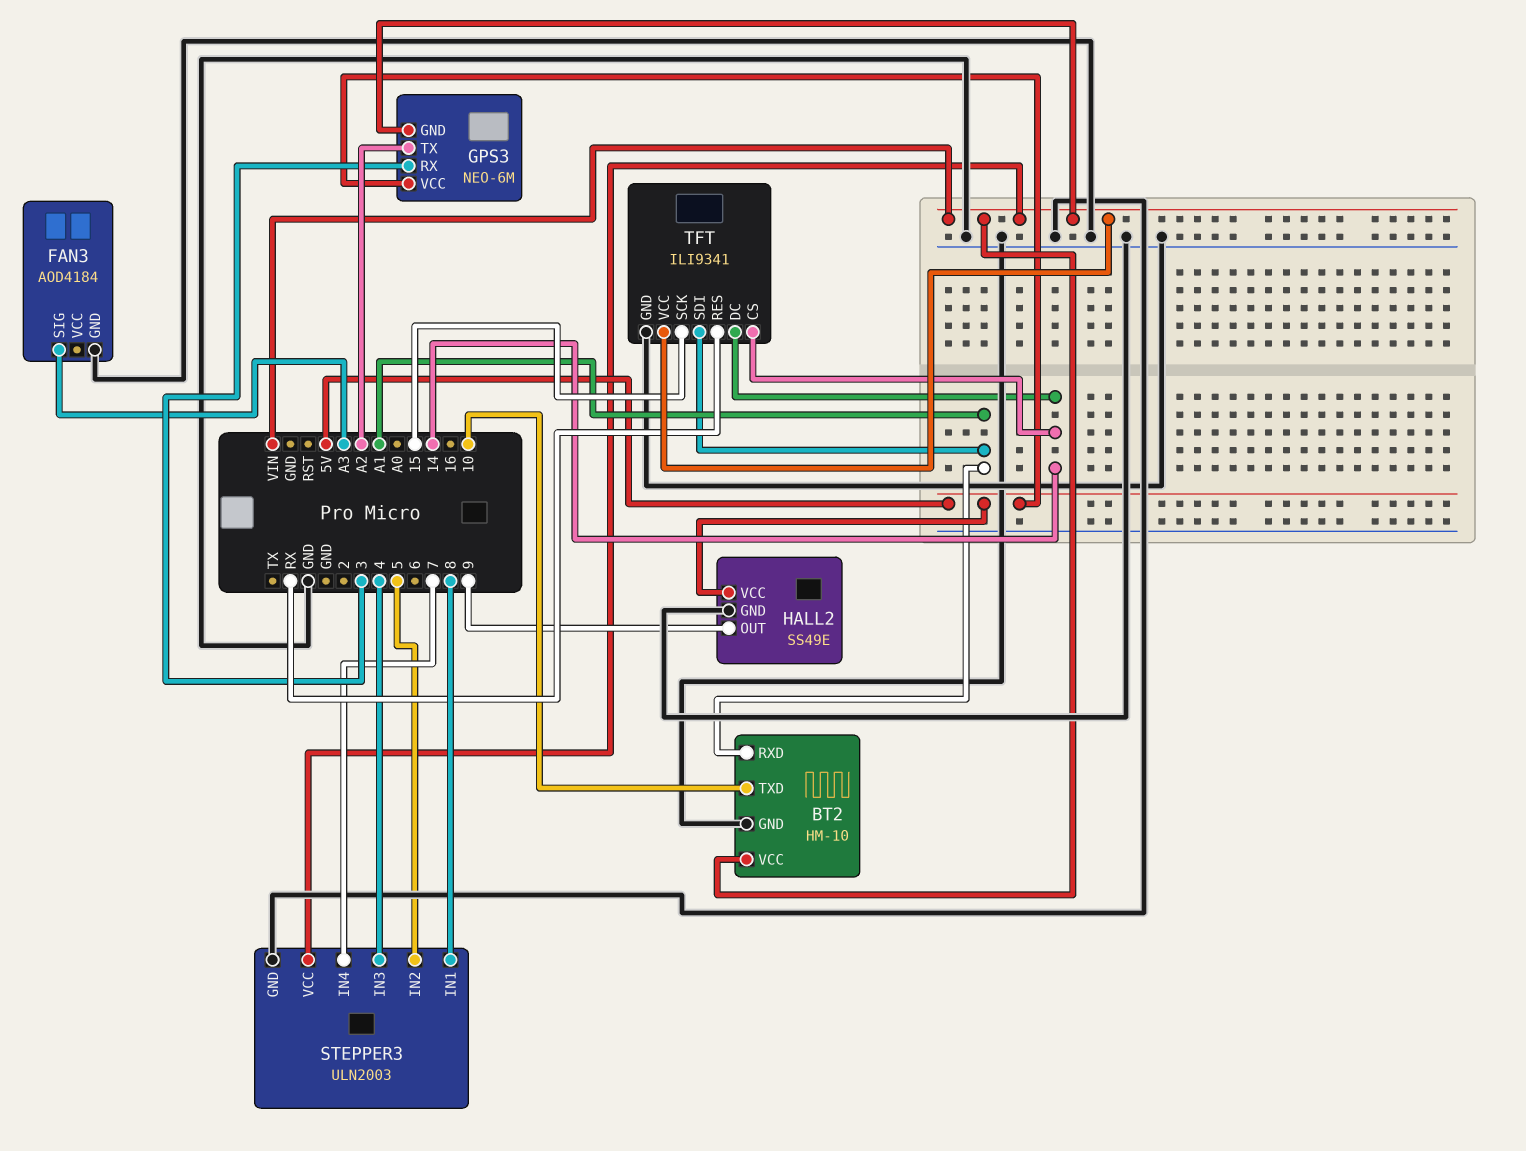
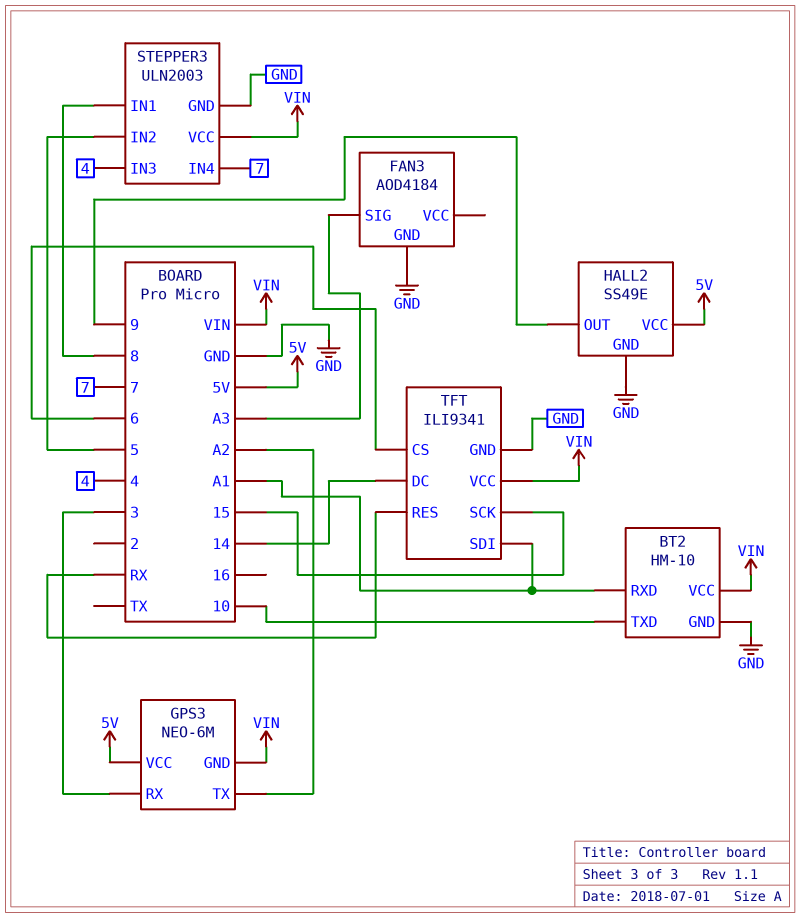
TFT pin CS: 14 -> 6

